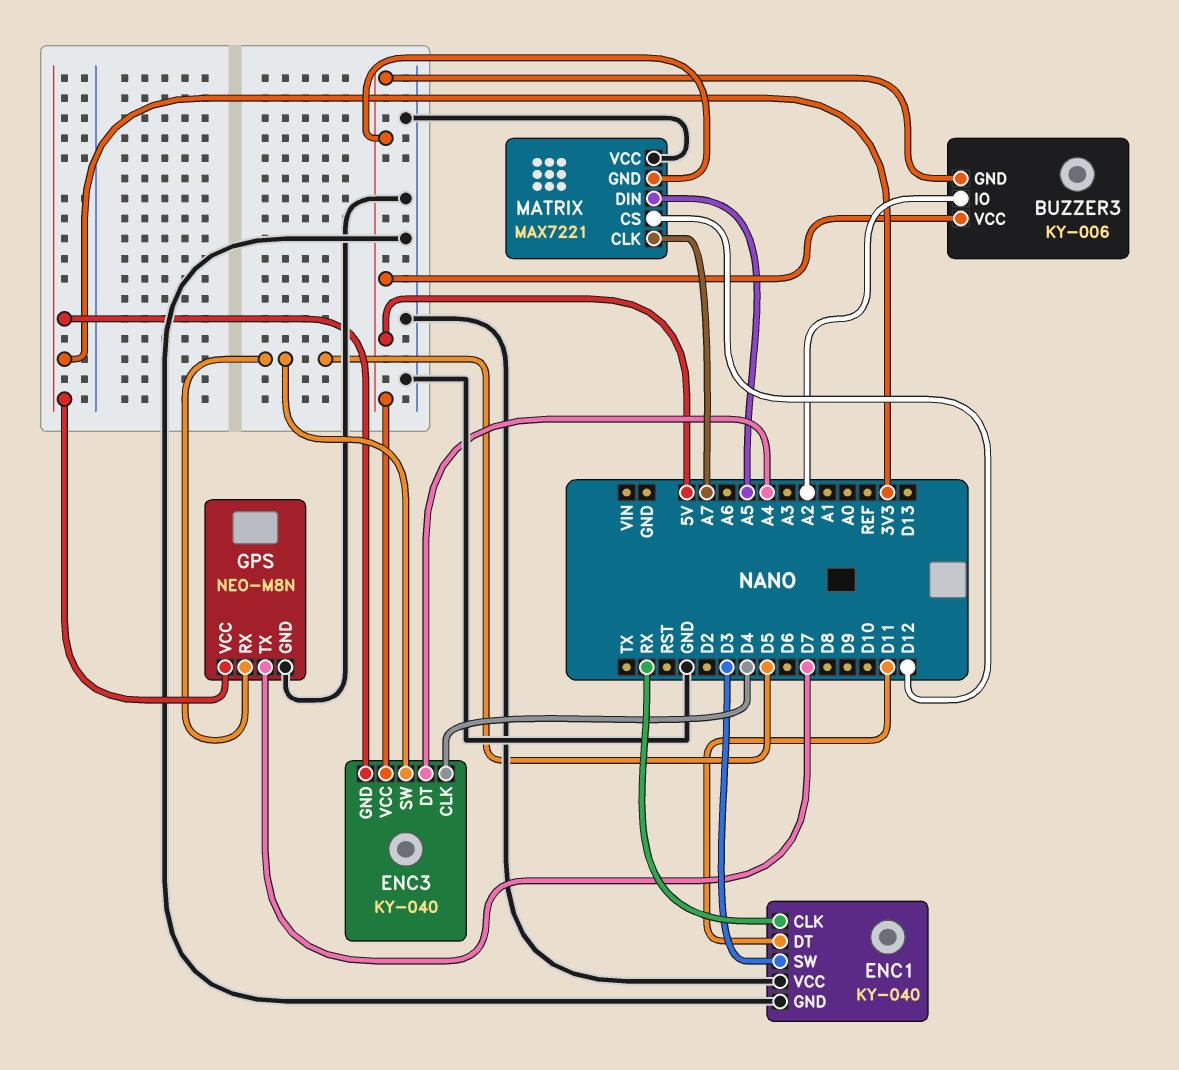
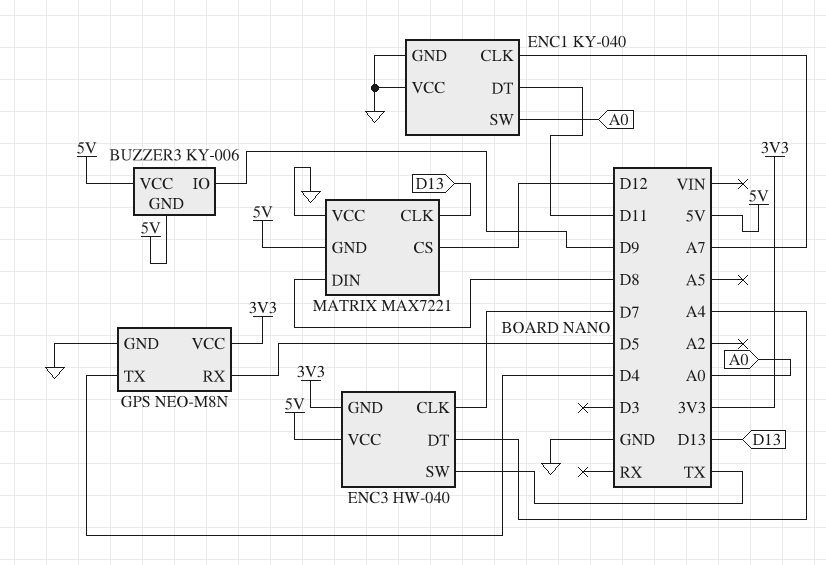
BUZZER3 pin IO: A2 -> D9
ENC1 pin CLK: RX -> A7
ENC1 pin SW: D3 -> A0
ENC3: KY-040 -> HW-040
ENC3 pin CLK: D4 -> D7
ENC3 pin SW: D5 -> TX
GPS pin TX: D7 -> D4
MATRIX pin CLK: A7 -> D13
MATRIX pin DIN: A5 -> D8

